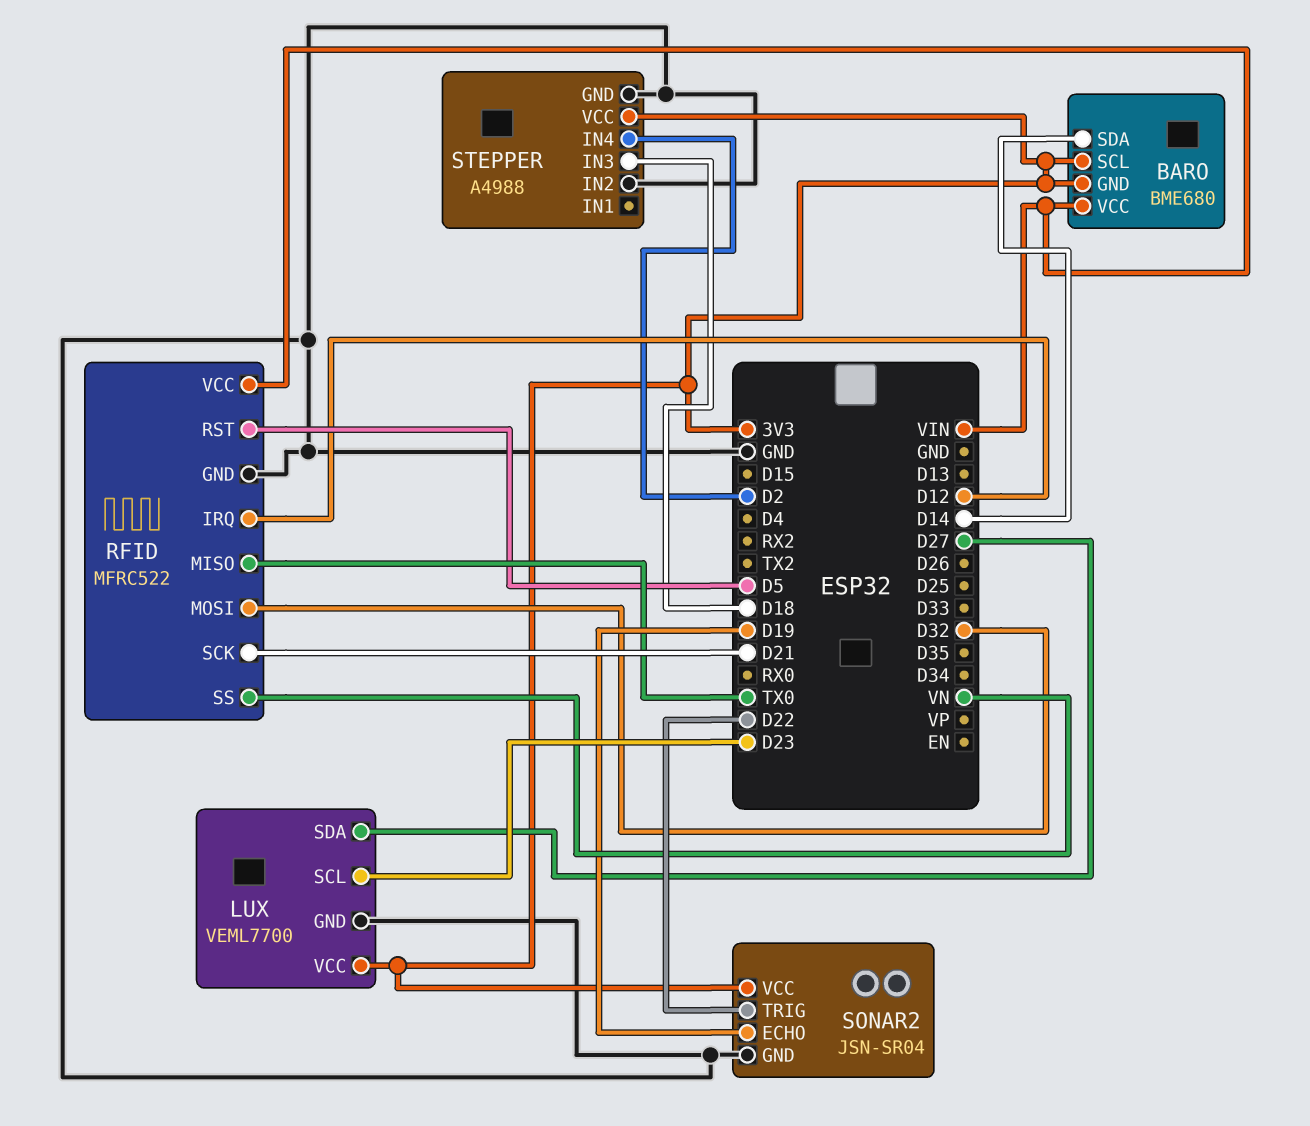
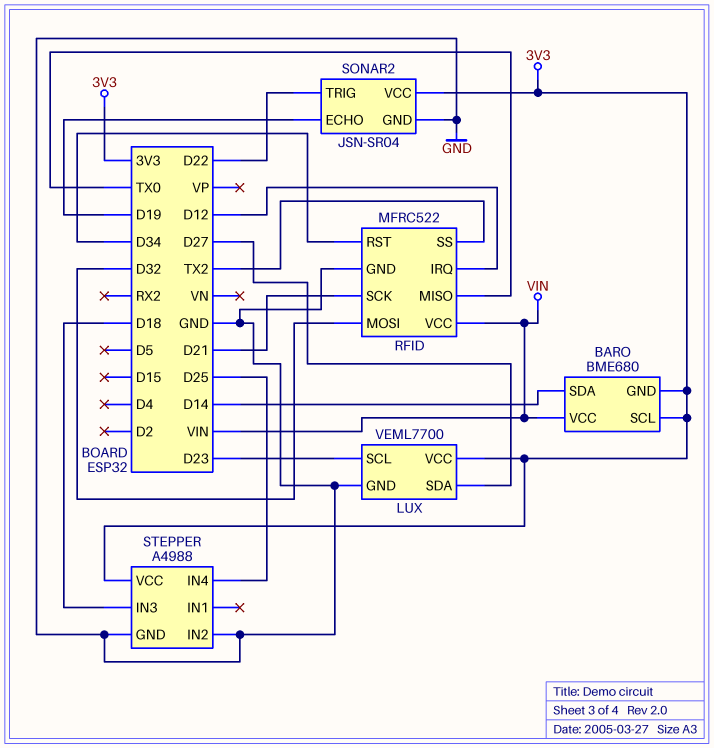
RFID pin RST: D5 -> D34
RFID pin SS: VN -> TX2
STEPPER pin IN4: D2 -> D25

